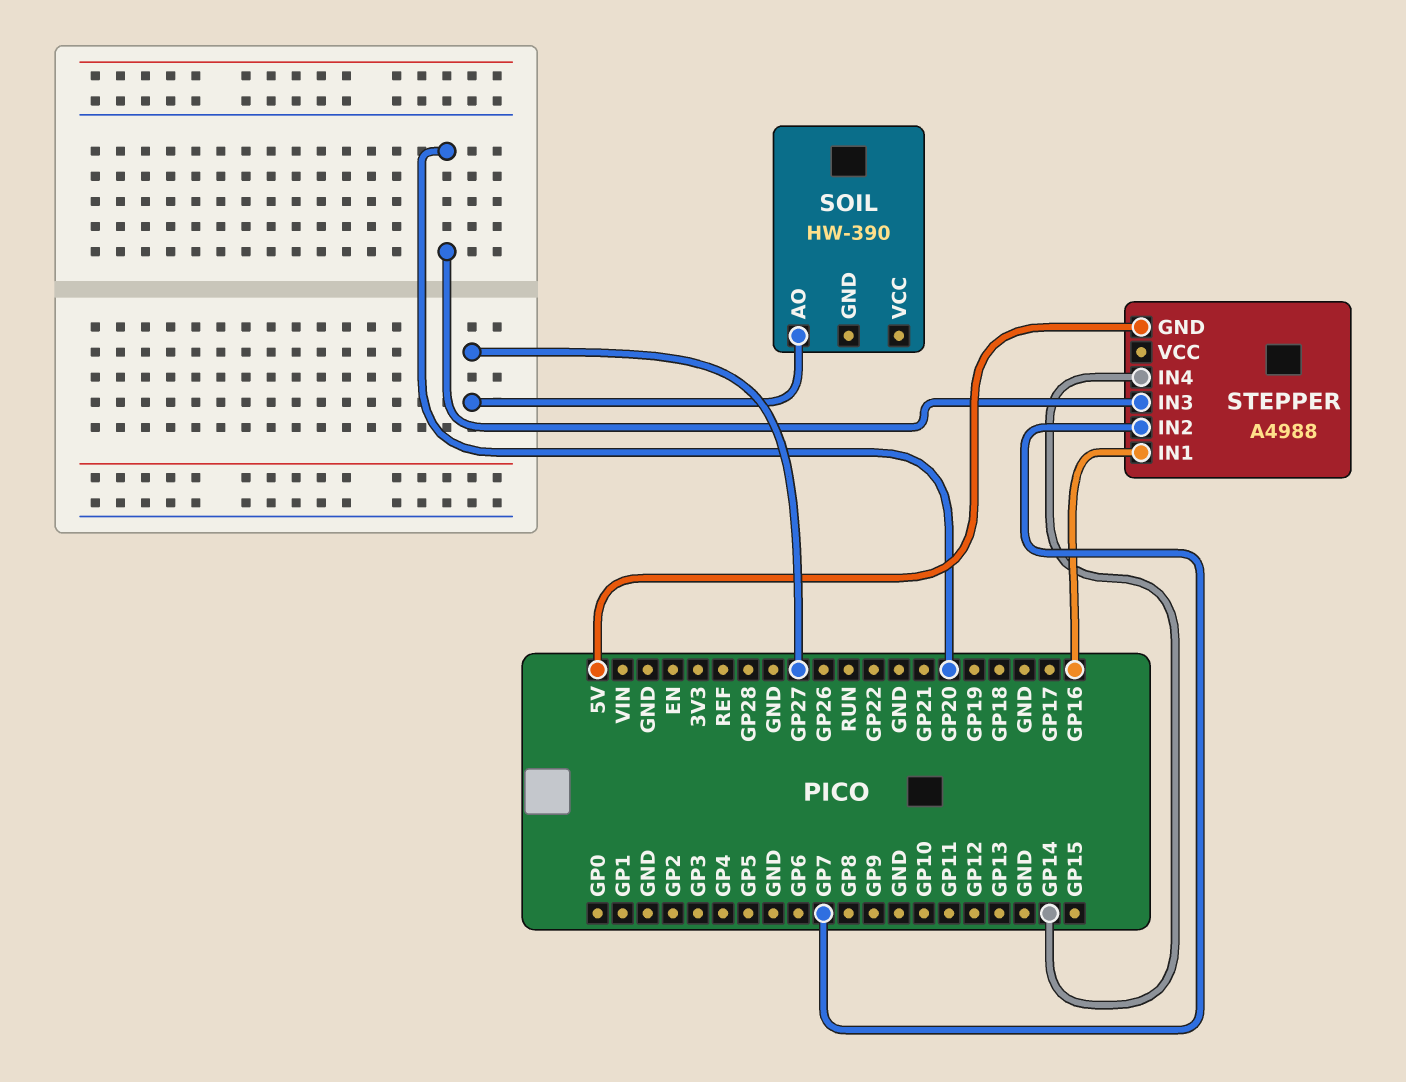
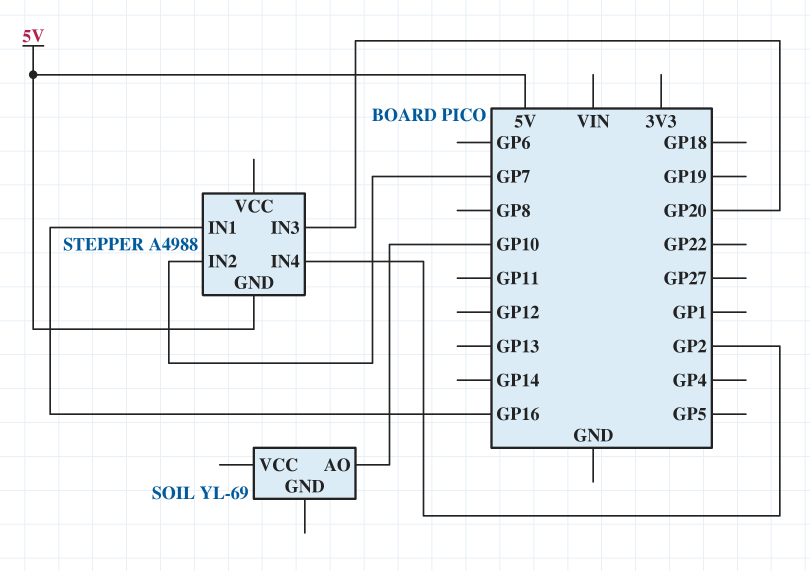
SOIL: HW-390 -> YL-69
SOIL pin AO: GP27 -> GP10
STEPPER pin IN4: GP14 -> GP2

